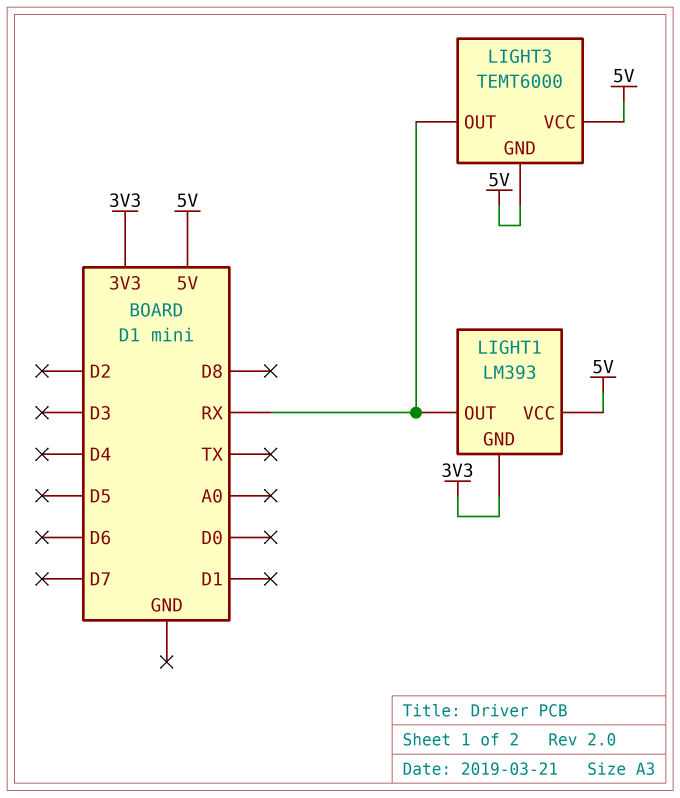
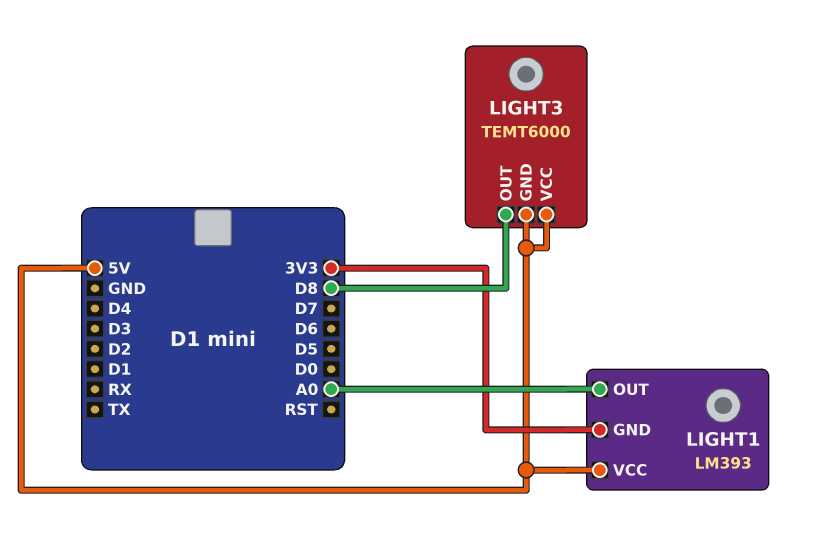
LIGHT1 pin OUT: RX -> A0
LIGHT3 pin OUT: RX -> D8

